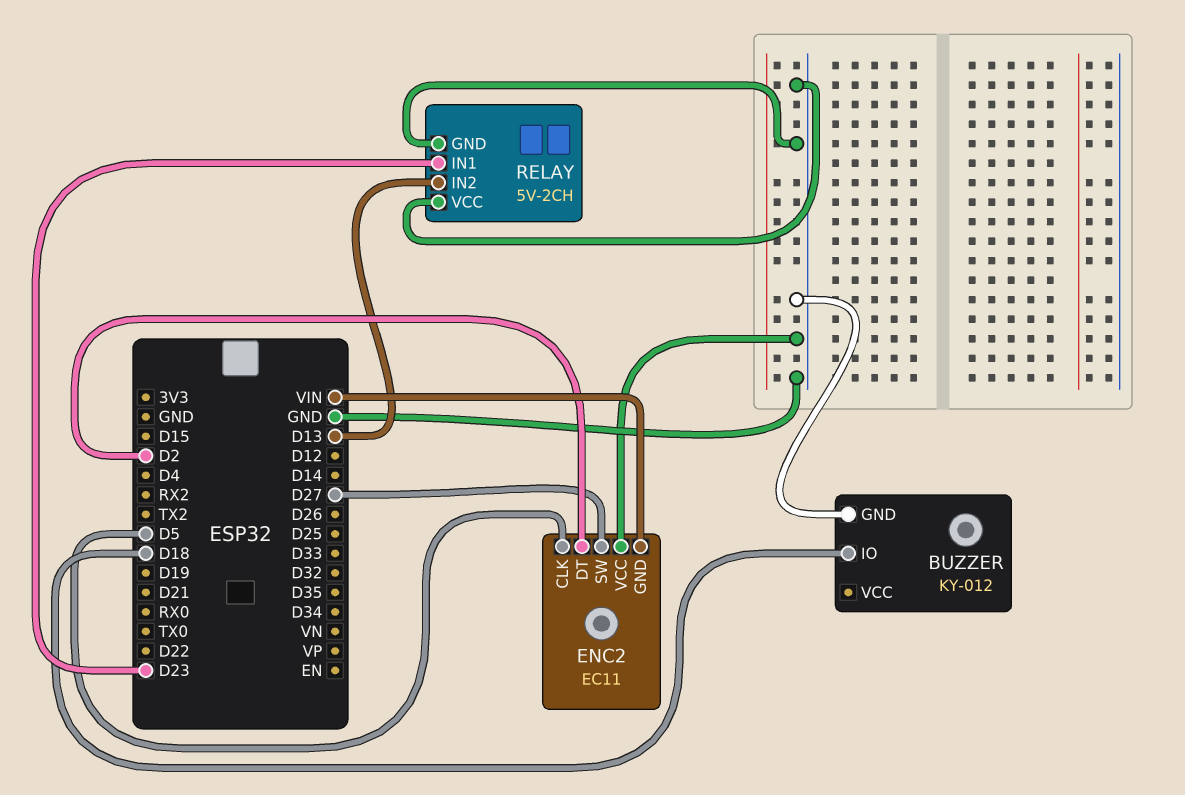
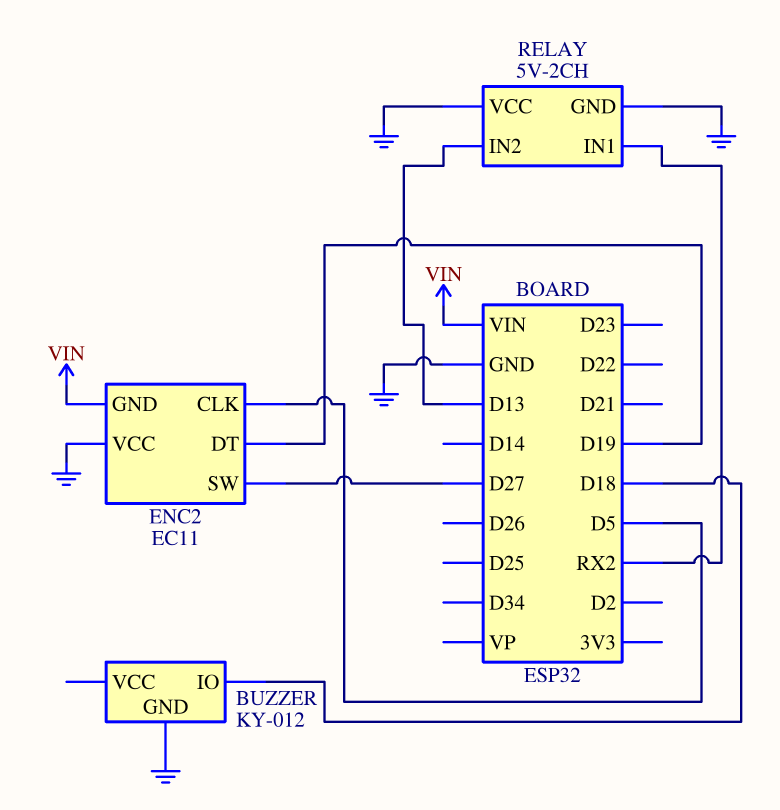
ENC2 pin DT: D2 -> D19
RELAY pin IN1: D23 -> RX2

